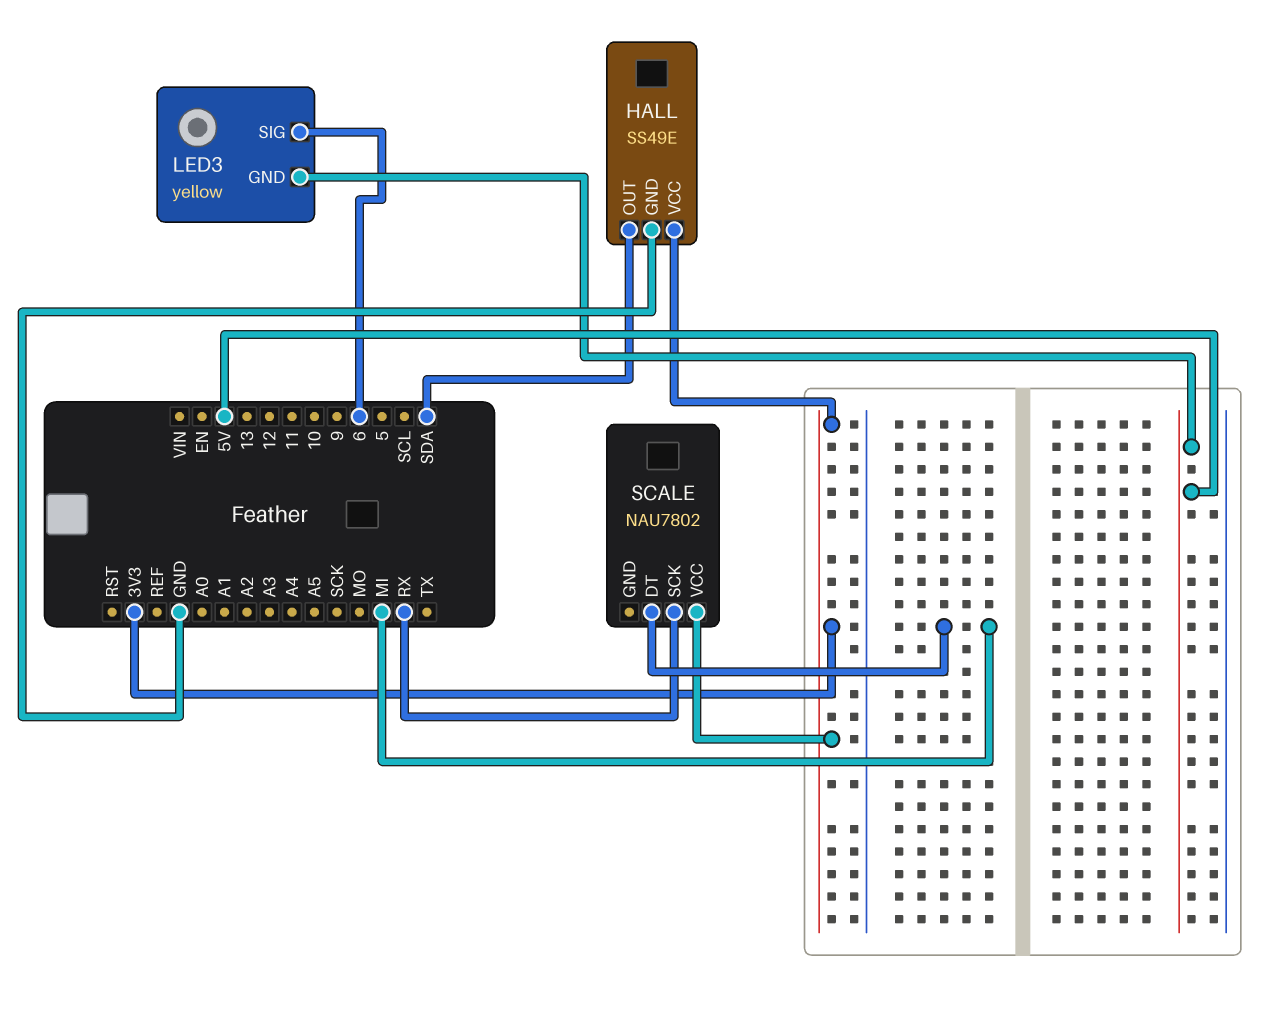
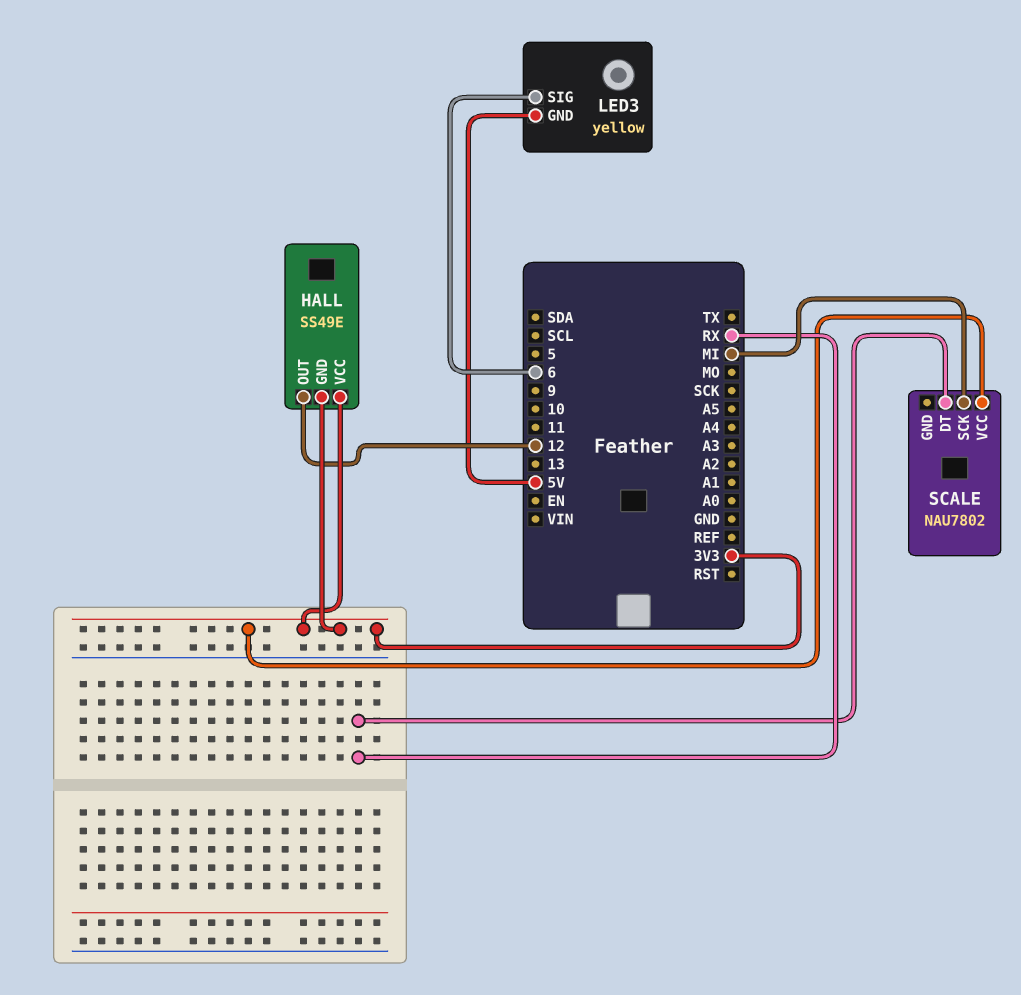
HALL pin GND: GND -> 3V3
HALL pin OUT: SDA -> 12
SCALE pin DT: MI -> RX
SCALE pin SCK: RX -> MI

